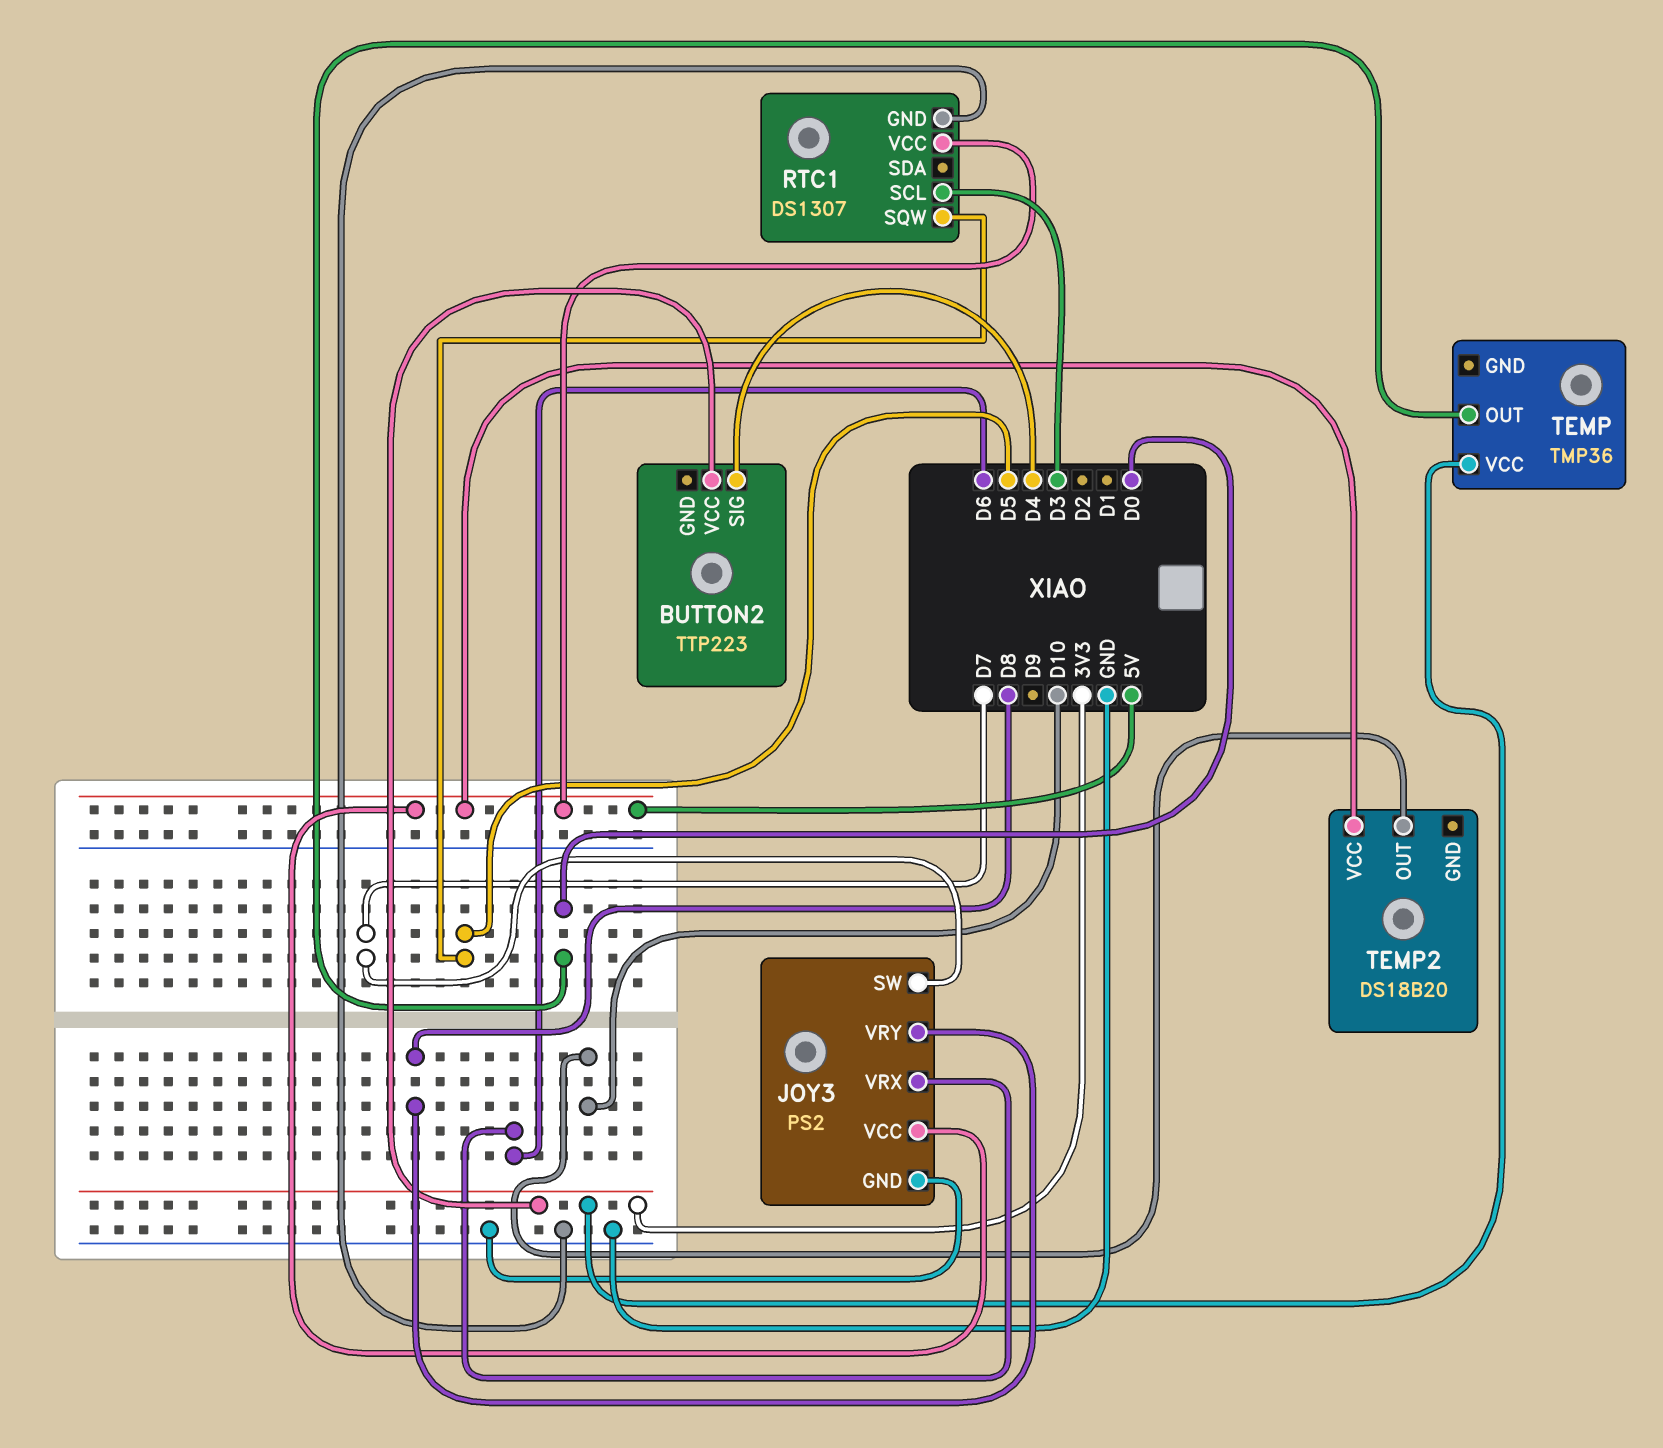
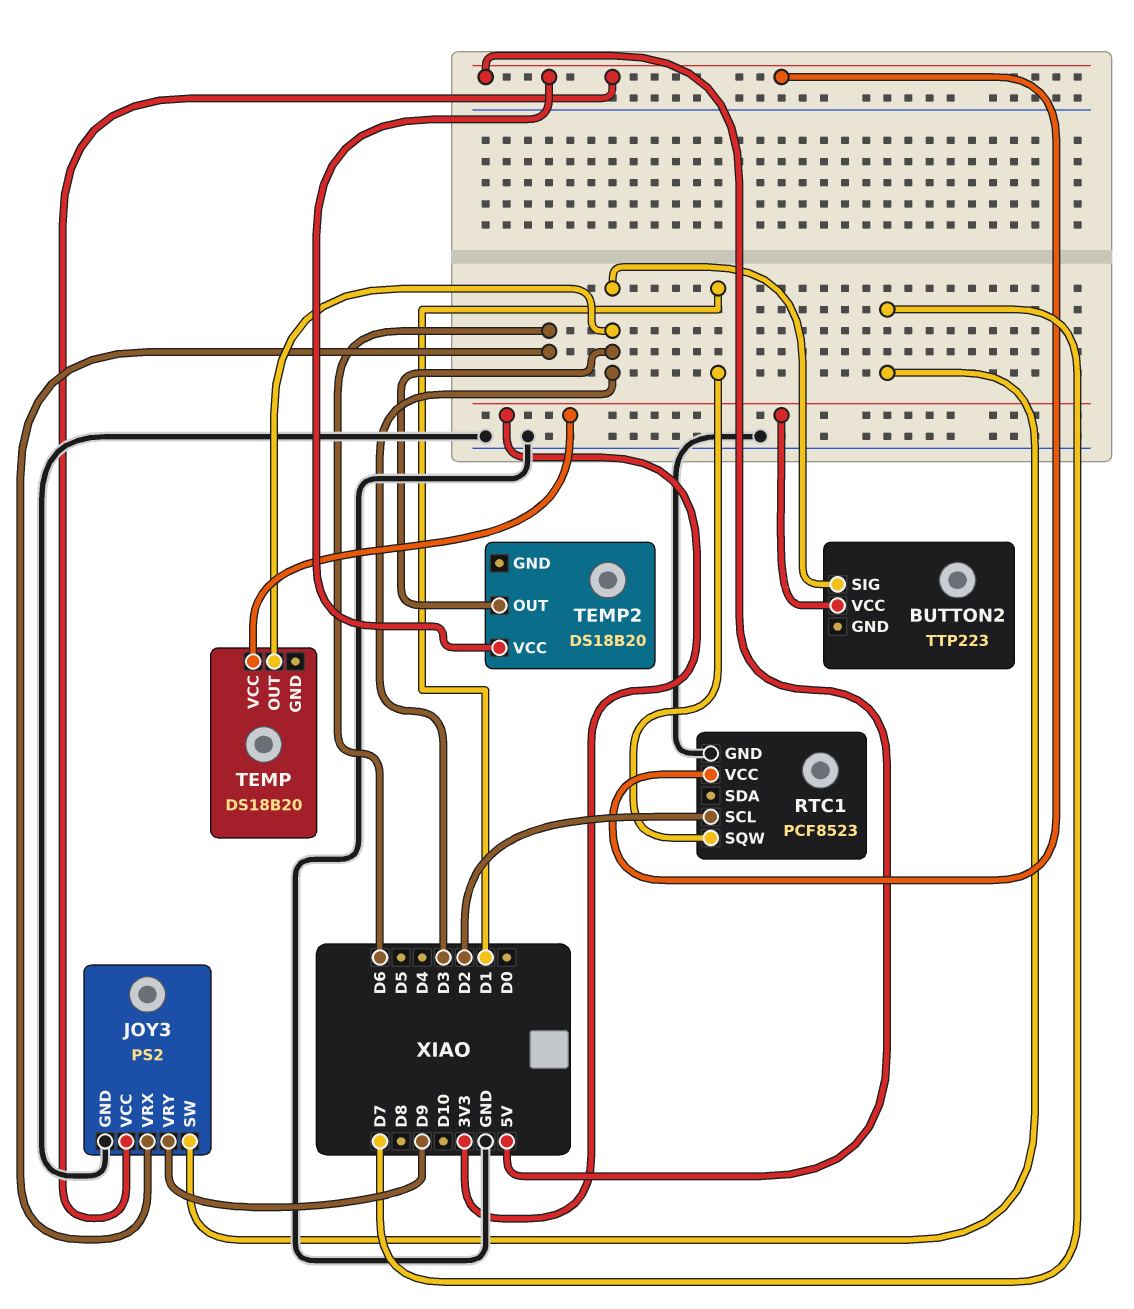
BUTTON2 pin SIG: D4 -> D3
JOY3 pin VRY: D8 -> D9
RTC1: DS1307 -> PCF8523
RTC1 pin SCL: D3 -> D2
RTC1 pin SQW: D5 -> D1
TEMP: TMP36 -> DS18B20
TEMP pin OUT: D0 -> D3
TEMP2 pin OUT: D10 -> D3

